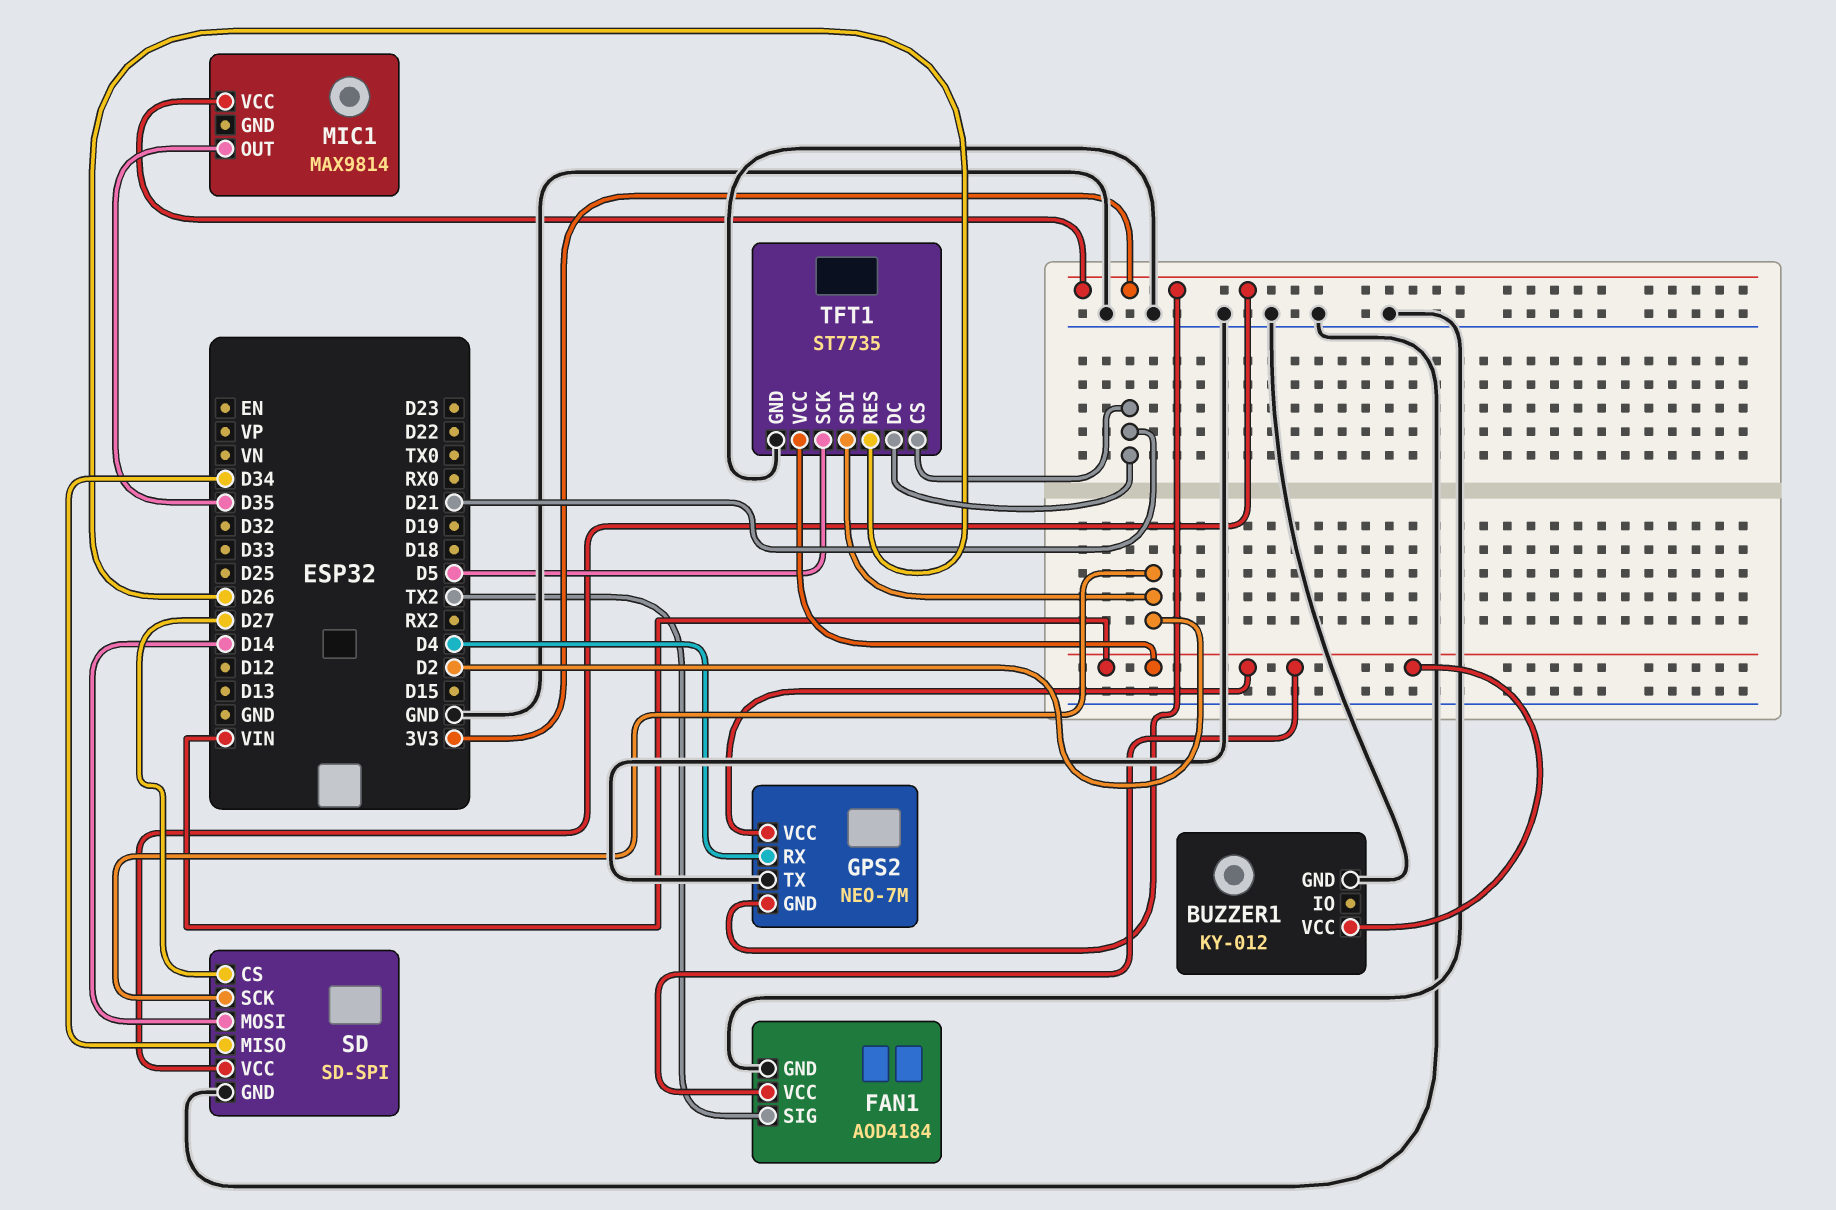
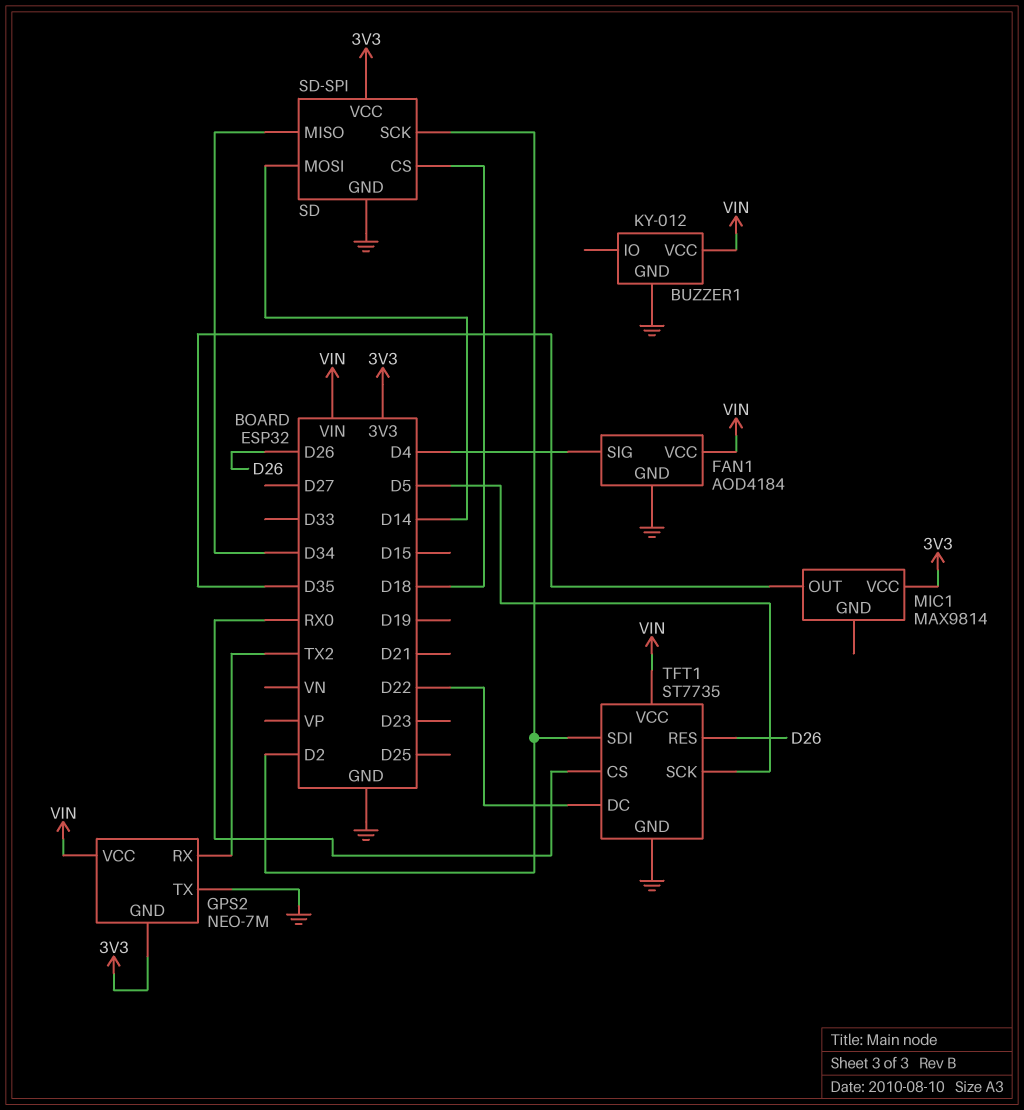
FAN1 pin SIG: TX2 -> D4
GPS2 pin RX: D4 -> TX2
SD pin CS: D27 -> D18
TFT1 pin CS: D21 -> RX0
TFT1 pin DC: D21 -> D22

